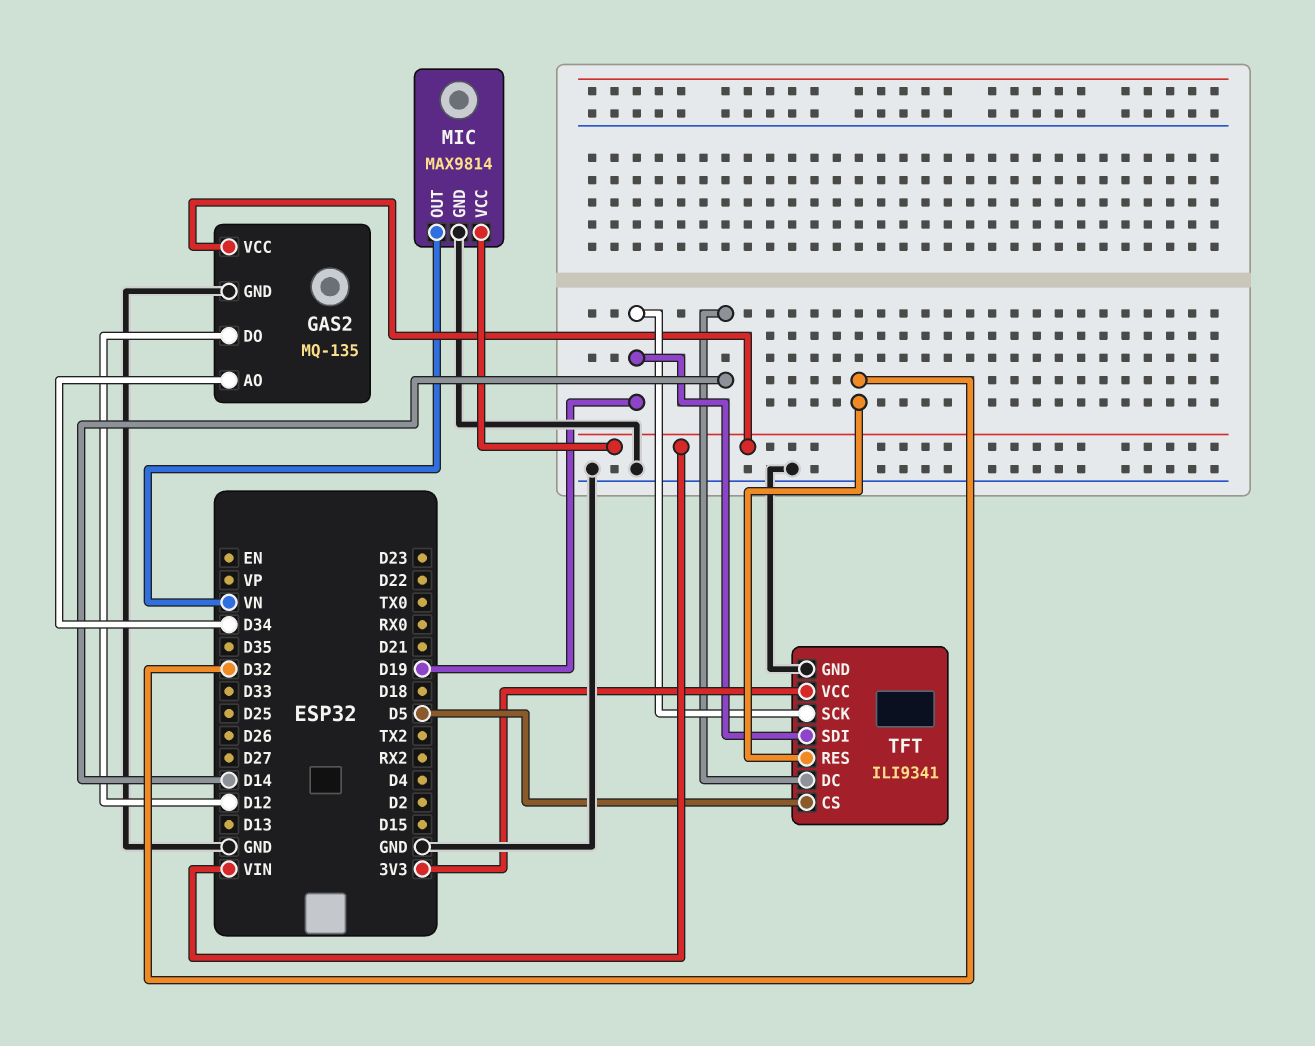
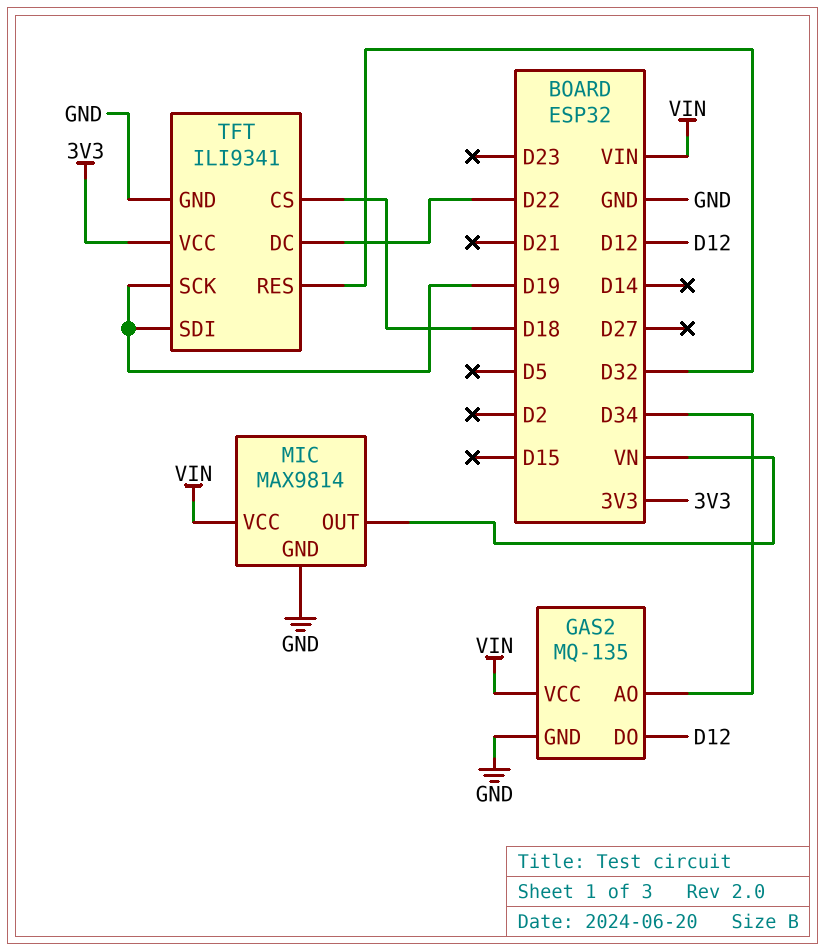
TFT pin CS: D5 -> D18
TFT pin DC: D14 -> D22

